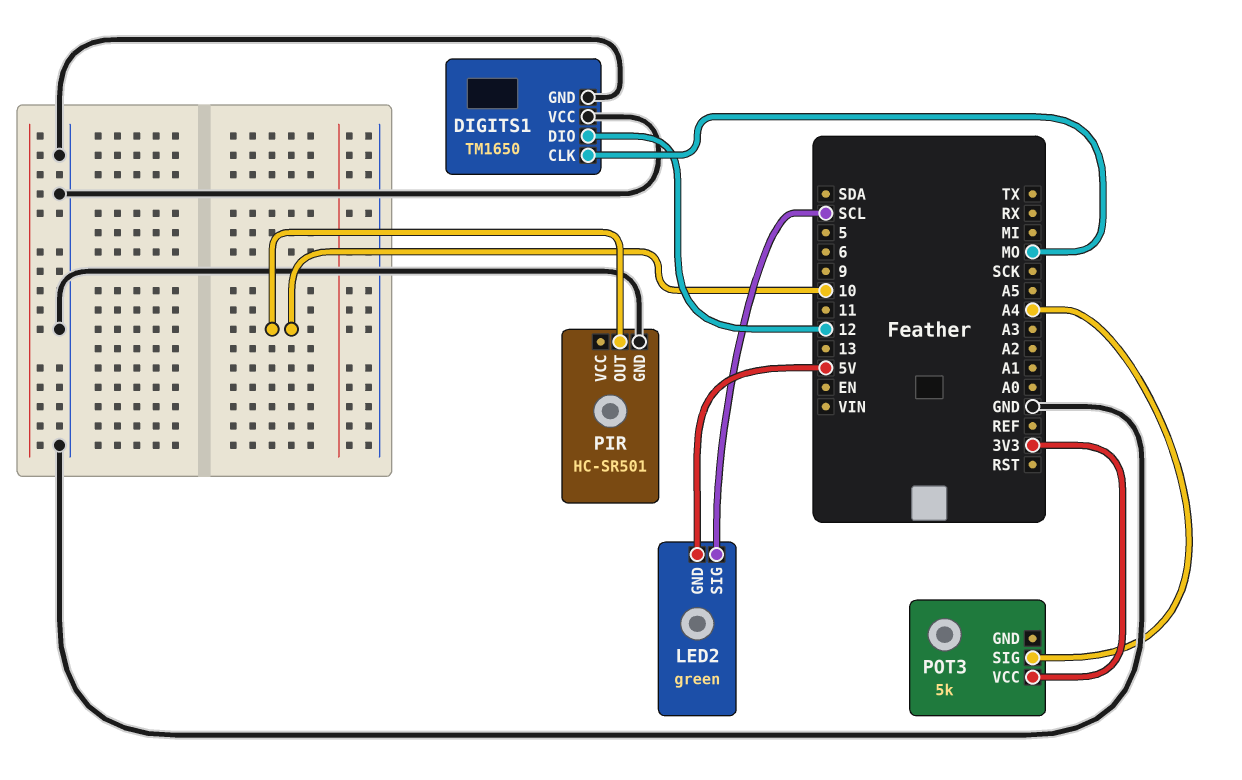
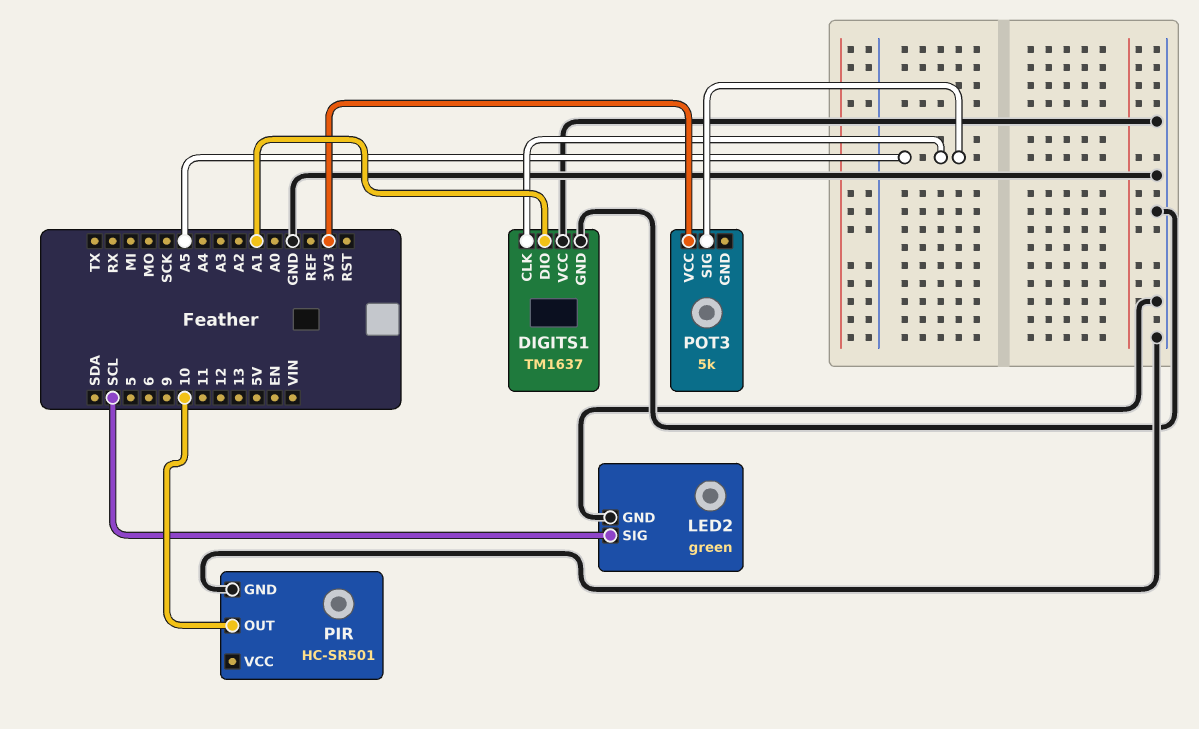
DIGITS1: TM1650 -> TM1637
DIGITS1 pin CLK: MO -> A5
DIGITS1 pin DIO: 12 -> A1
LED2 pin GND: 5V -> GND
POT3 pin SIG: A4 -> A5

